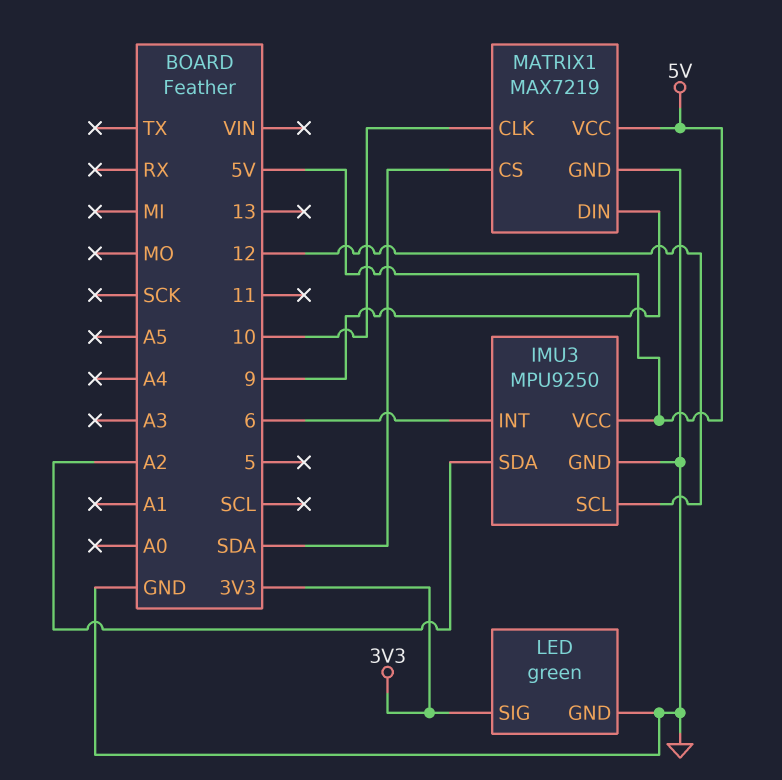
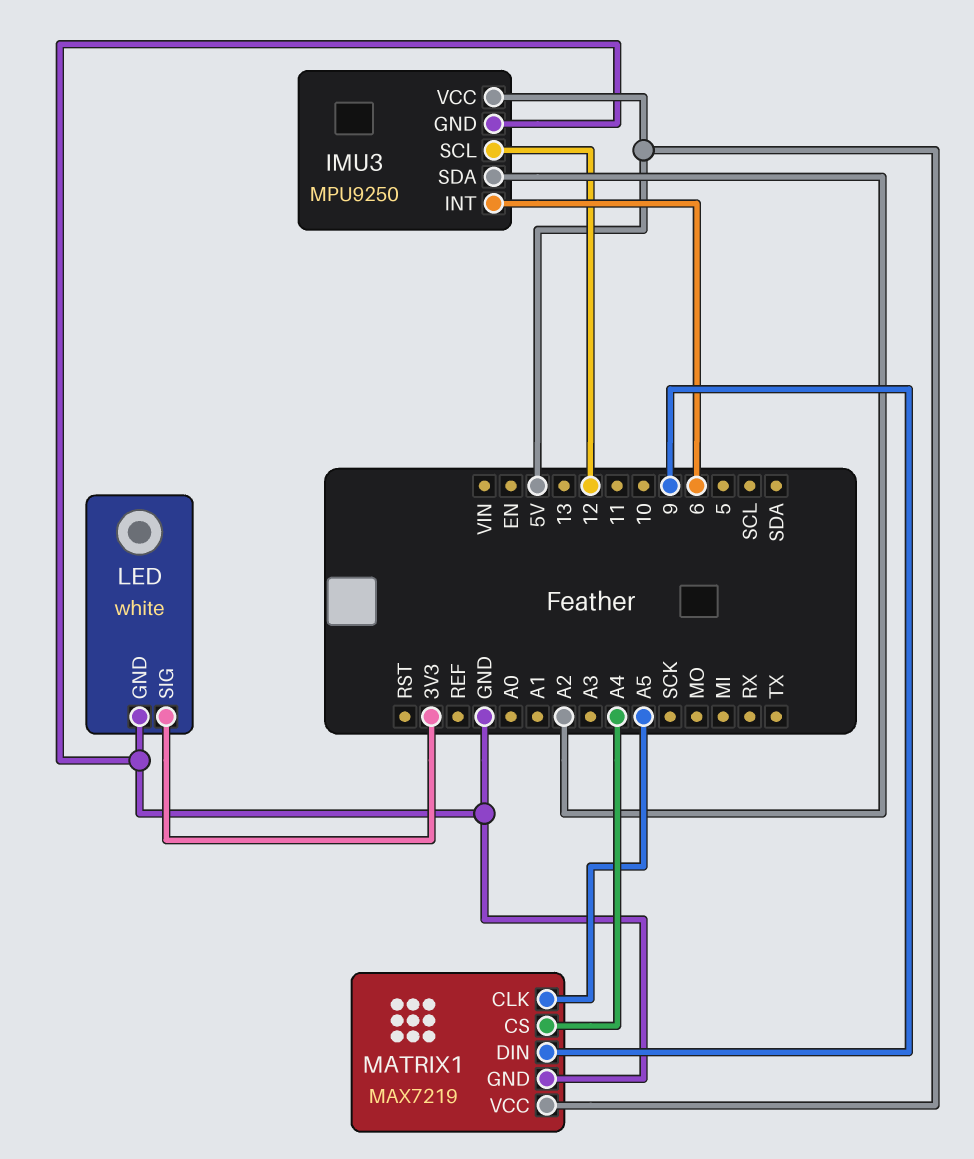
LED: green -> white
MATRIX1 pin CLK: 10 -> A5
MATRIX1 pin CS: SDA -> A4

